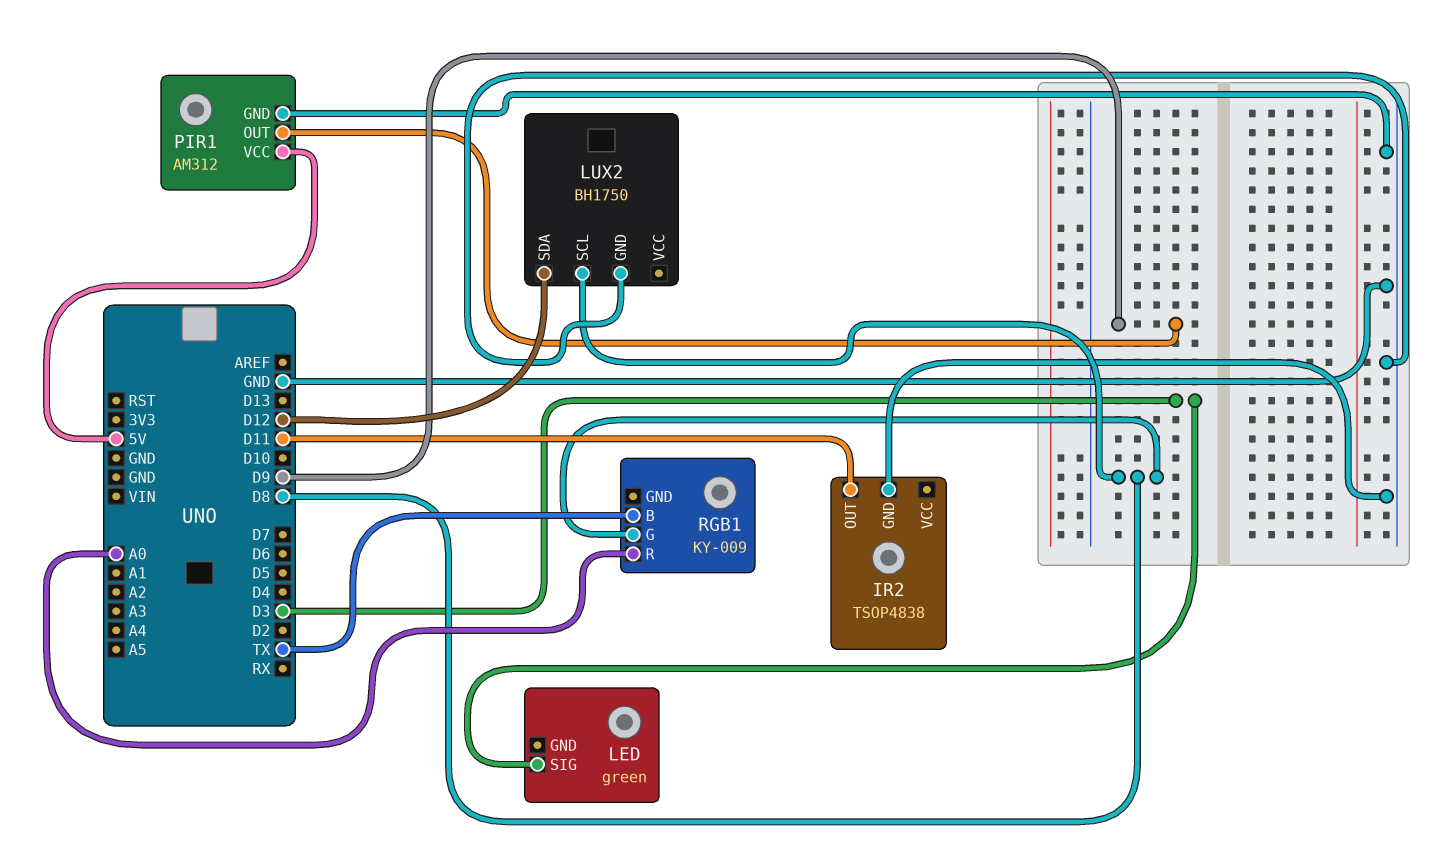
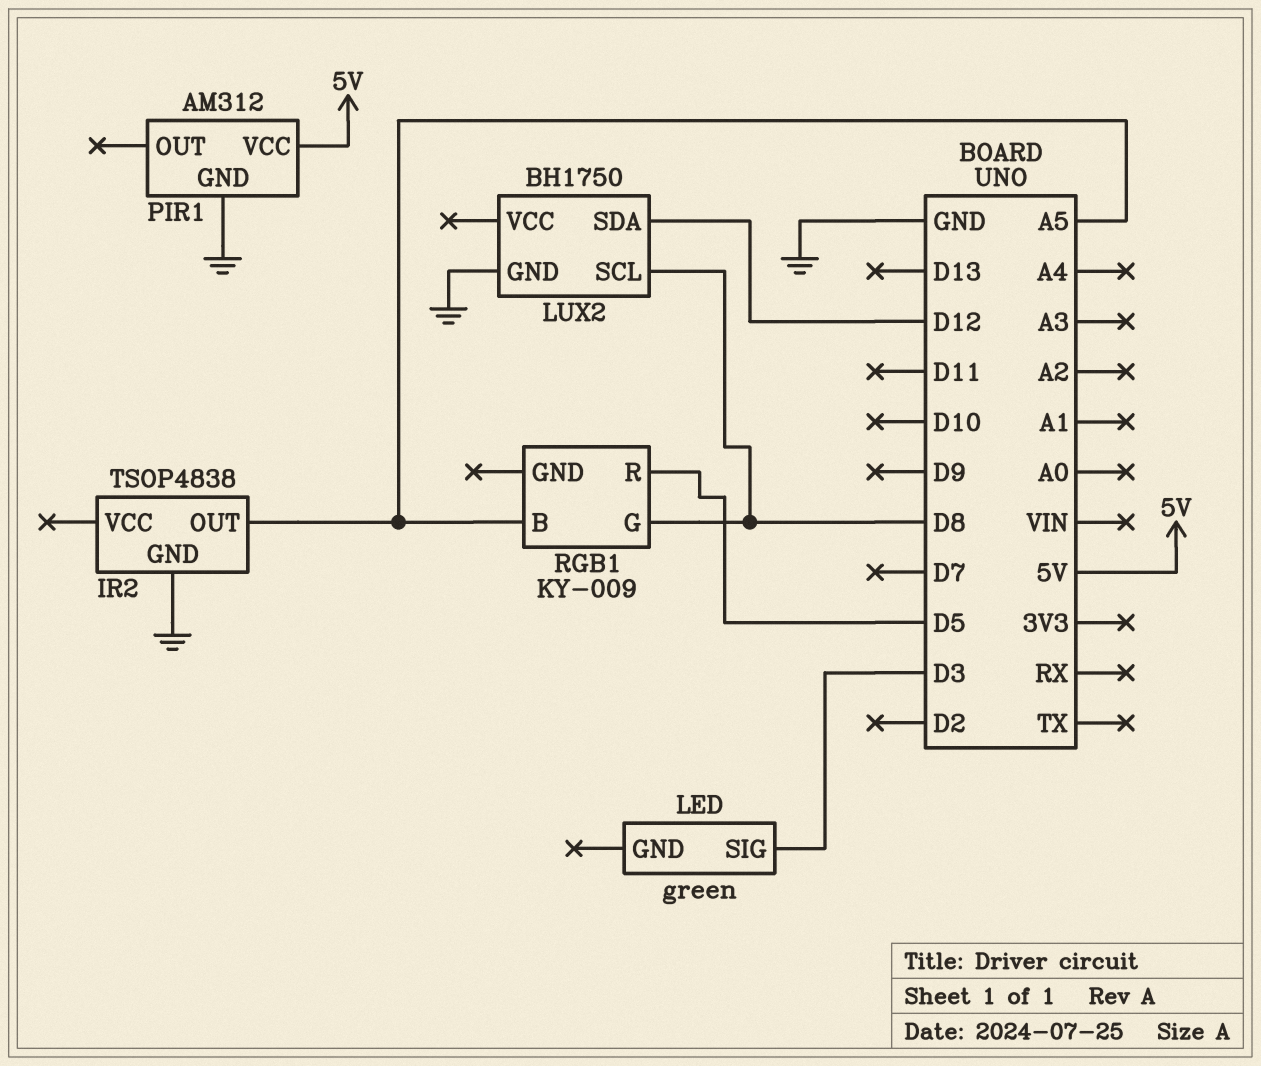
IR2 pin OUT: D11 -> A5
PIR1 pin OUT: D9 -> none
RGB1 pin B: TX -> A5
RGB1 pin R: A0 -> D5

